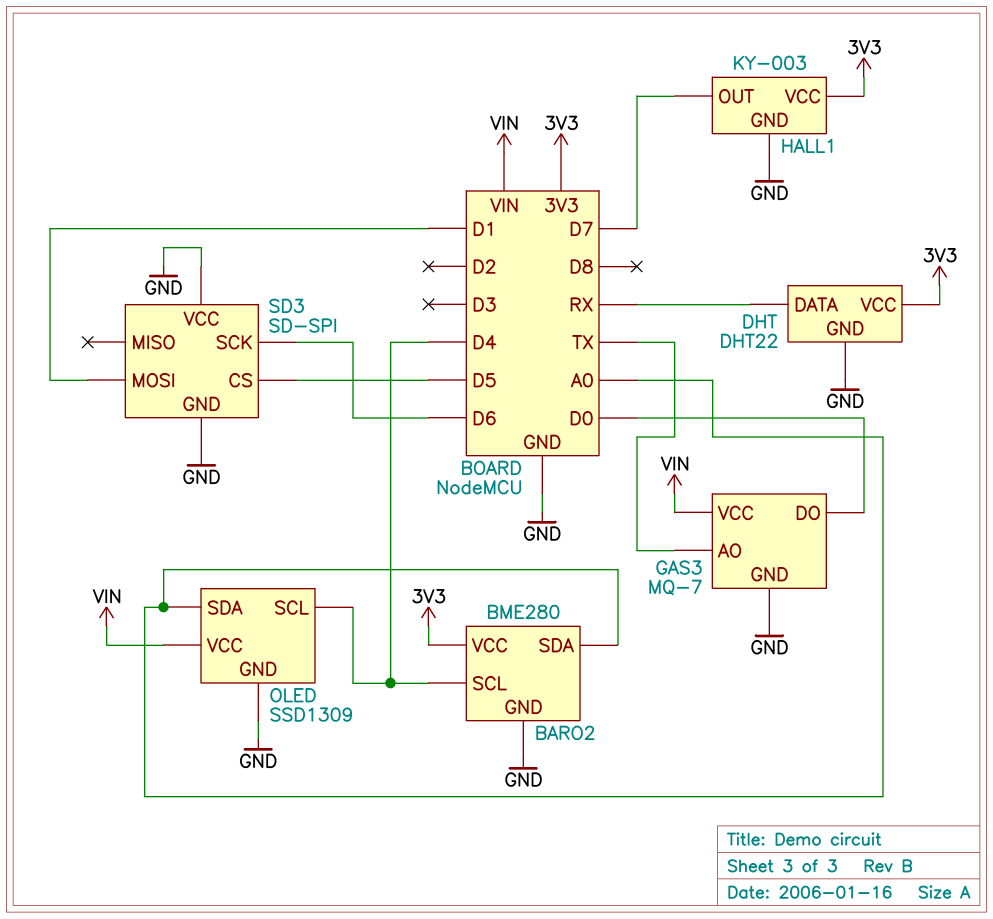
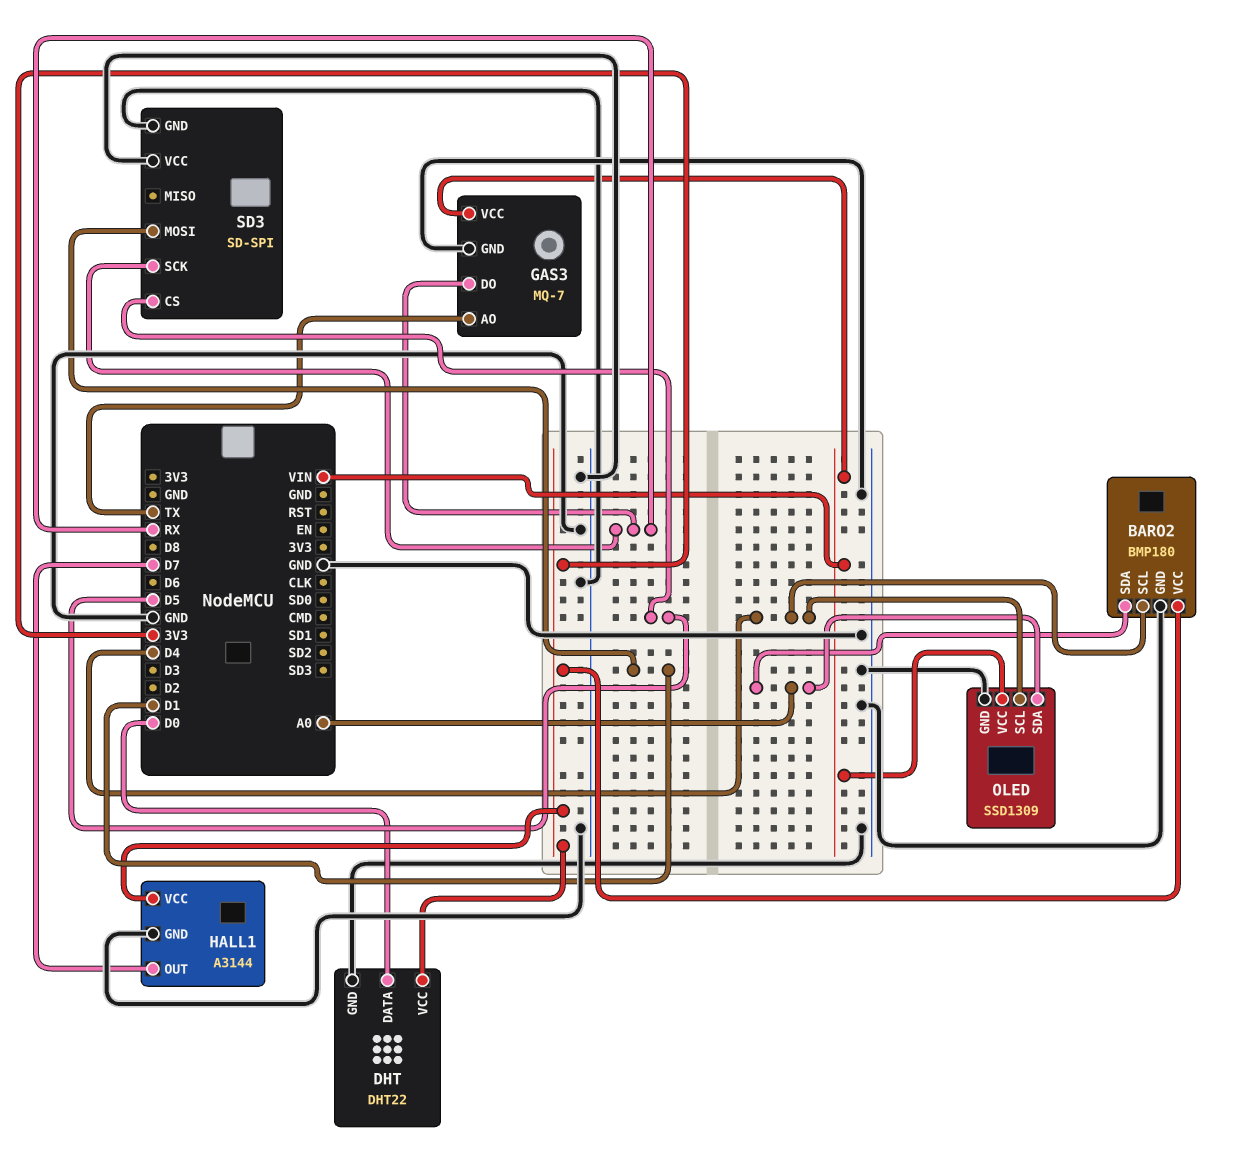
BARO2: BME280 -> BMP180
DHT pin DATA: RX -> D0
GAS3 pin DO: D0 -> RX
HALL1: KY-003 -> A3144
SD3 pin SCK: D6 -> RX

